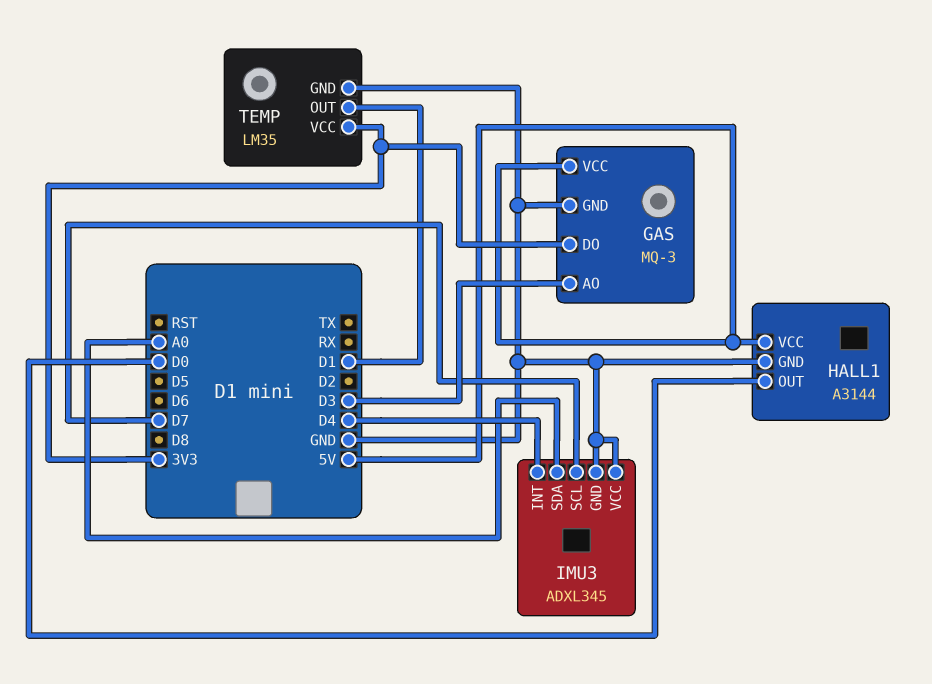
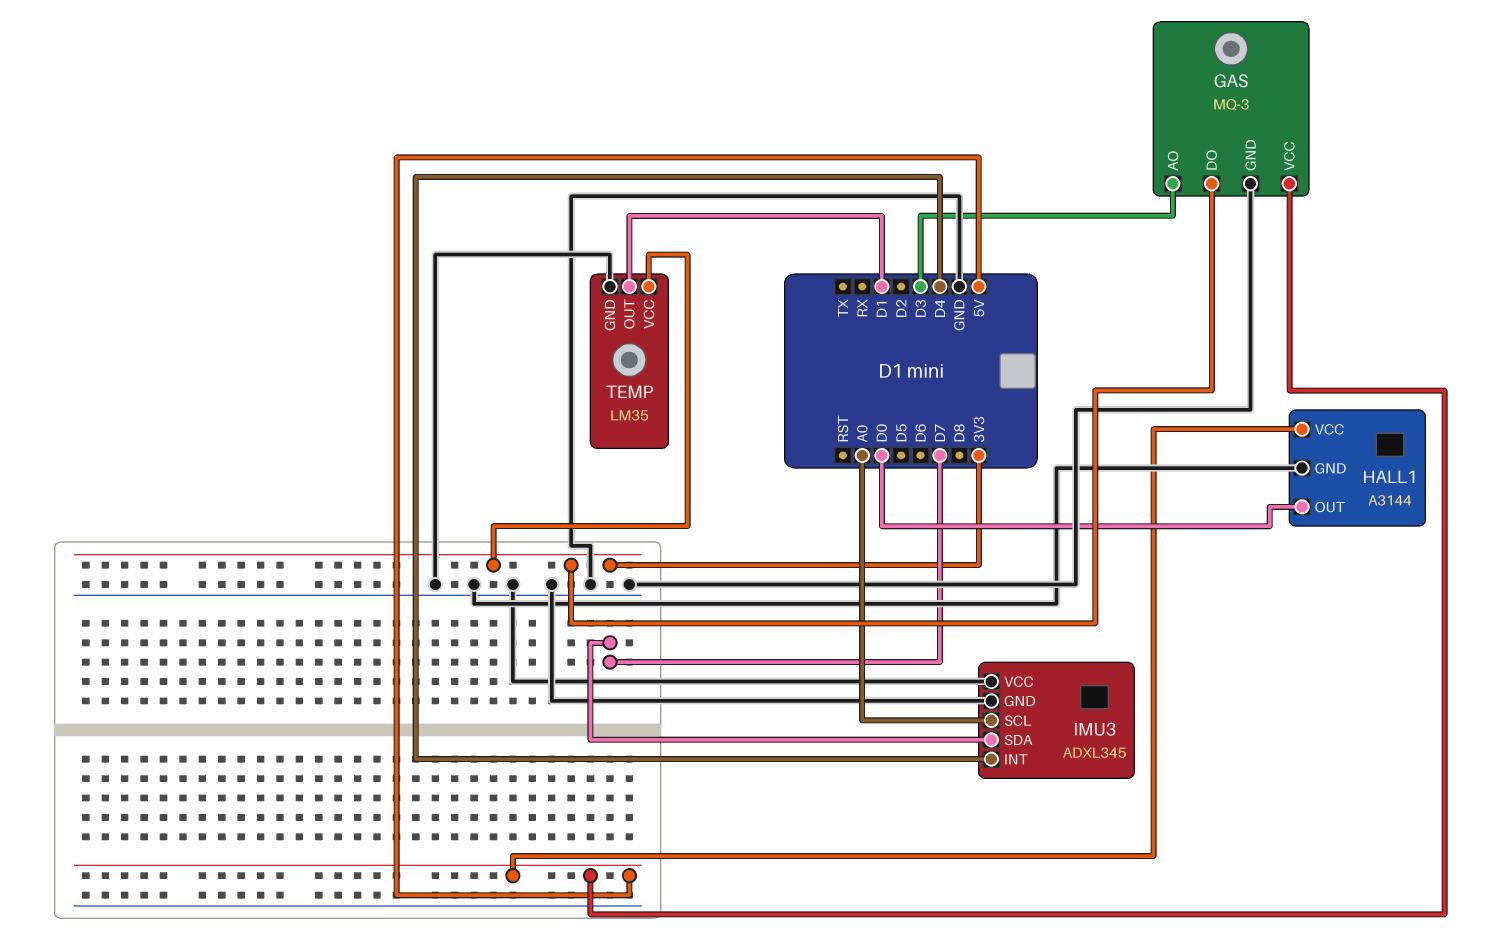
IMU3 pin SCL: D7 -> A0
IMU3 pin SDA: A0 -> D7

